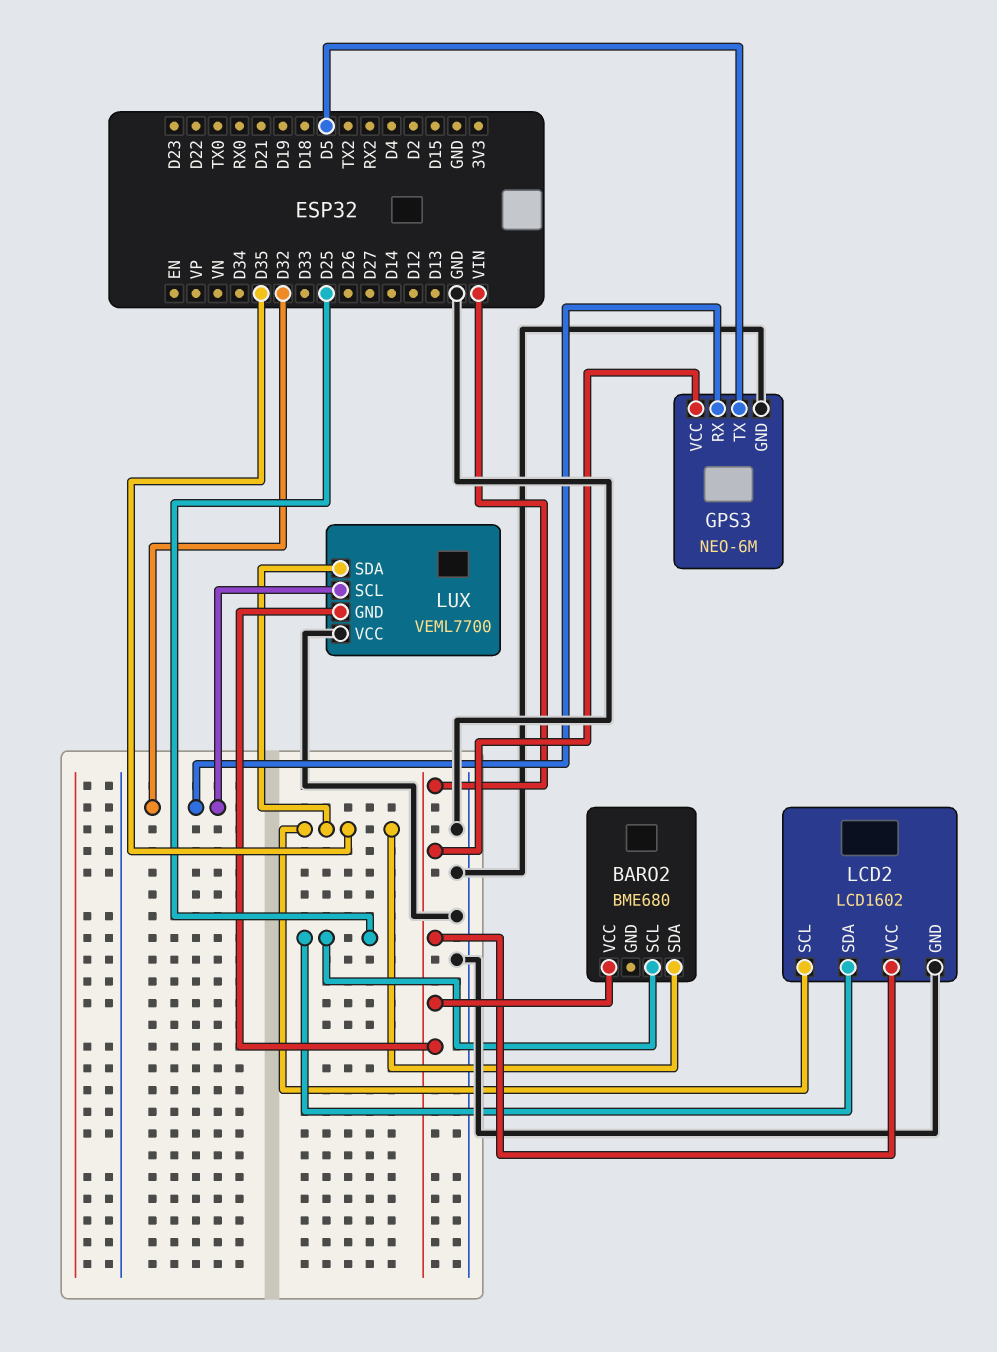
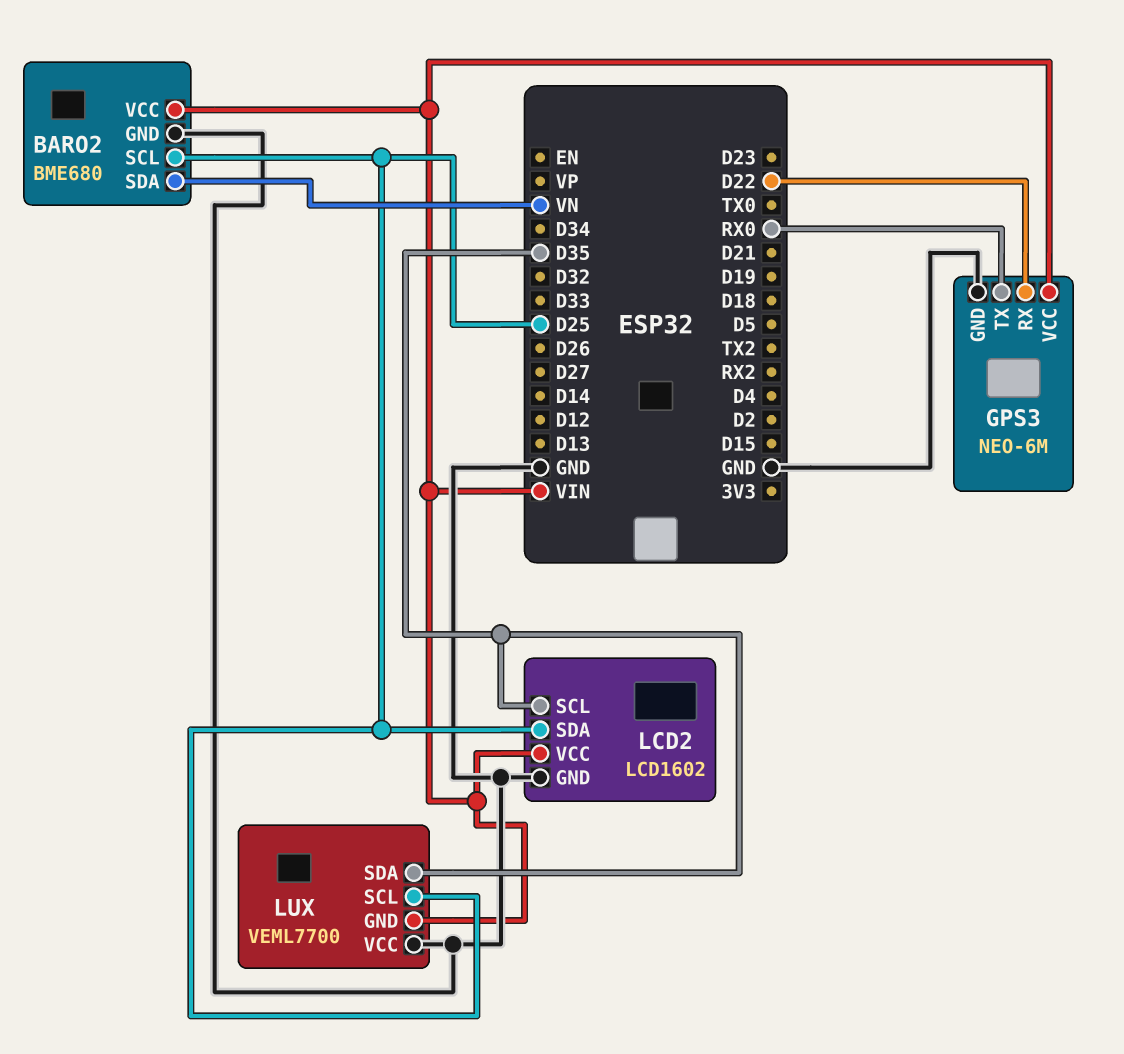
BARO2 pin GND: none -> GND
BARO2 pin SDA: D35 -> VN
GPS3 pin RX: D32 -> D22
GPS3 pin TX: D5 -> RX0
LUX pin SCL: D32 -> D25

